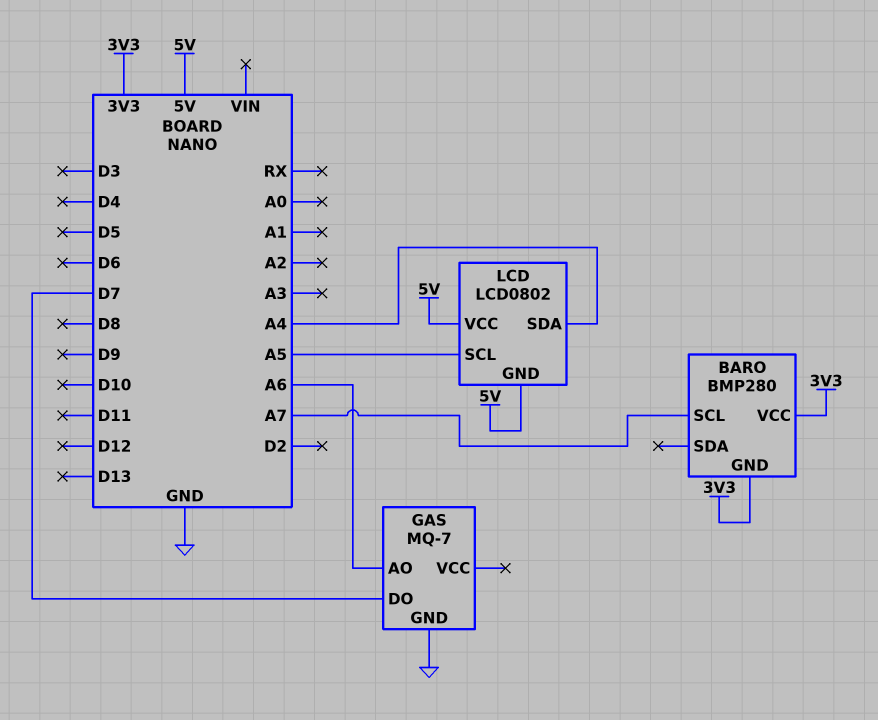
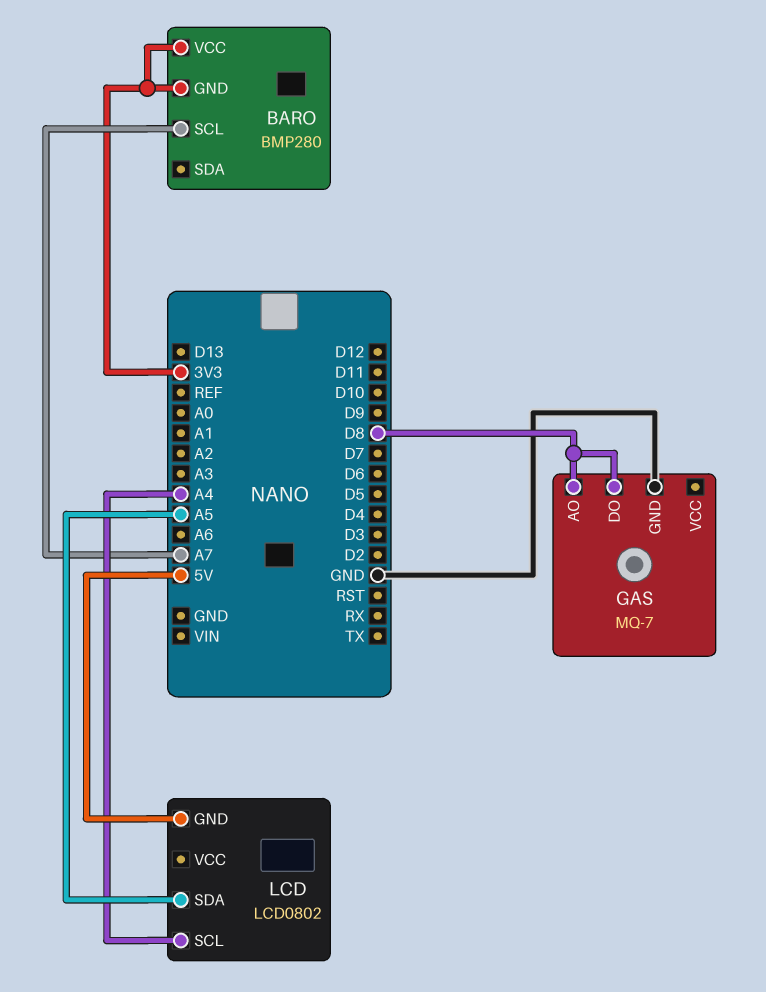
GAS pin AO: A6 -> D8
GAS pin DO: D7 -> D8
LCD pin SCL: A5 -> A4
LCD pin SDA: A4 -> A5
LCD pin VCC: 5V -> none

